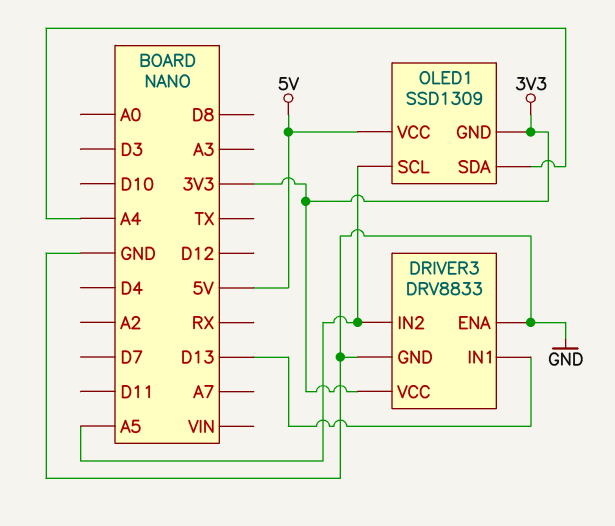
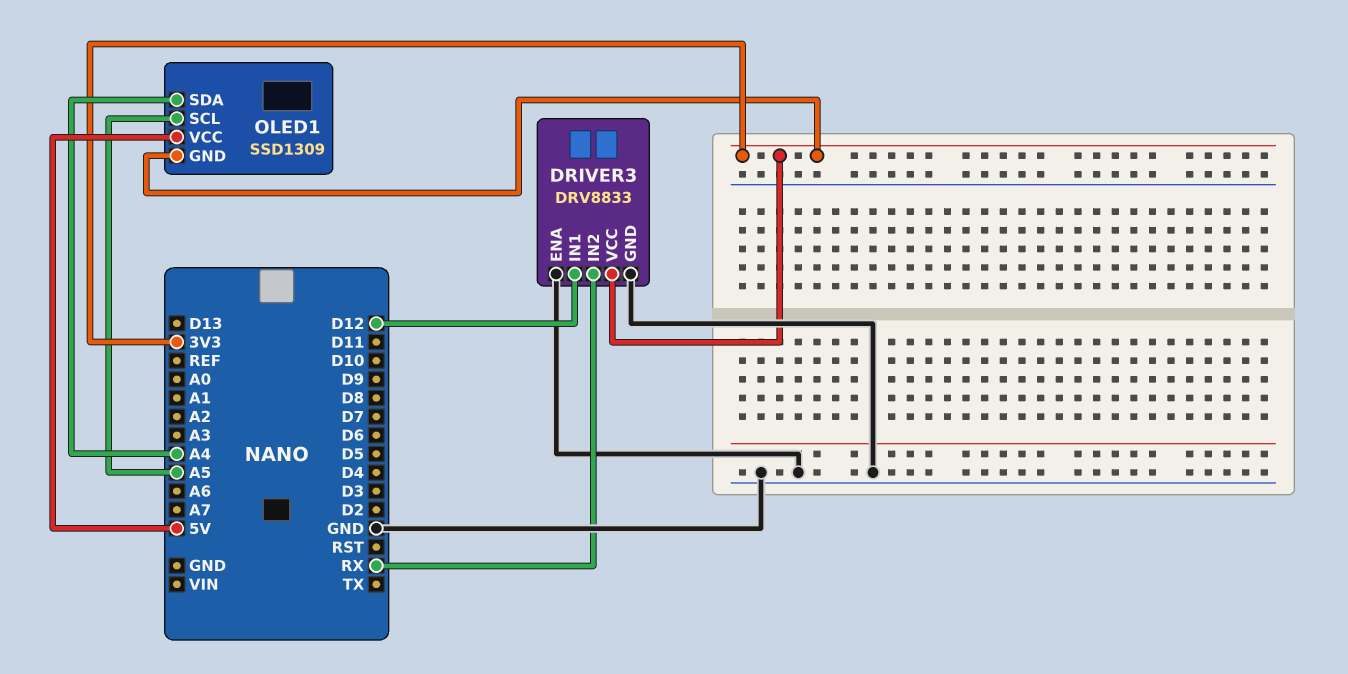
DRIVER3 pin IN1: D13 -> D12
DRIVER3 pin IN2: A5 -> RX

